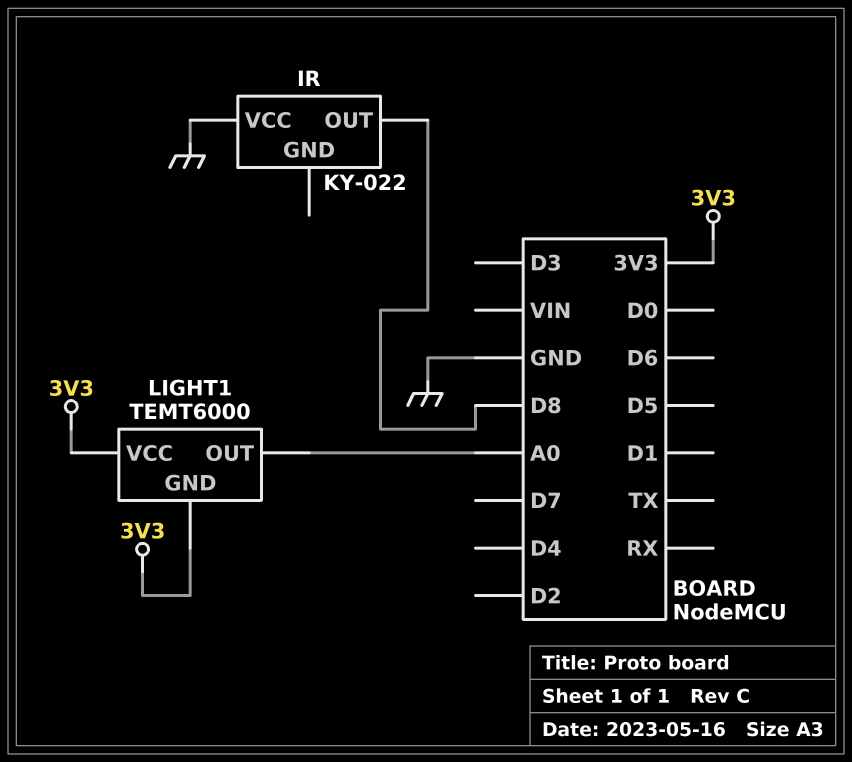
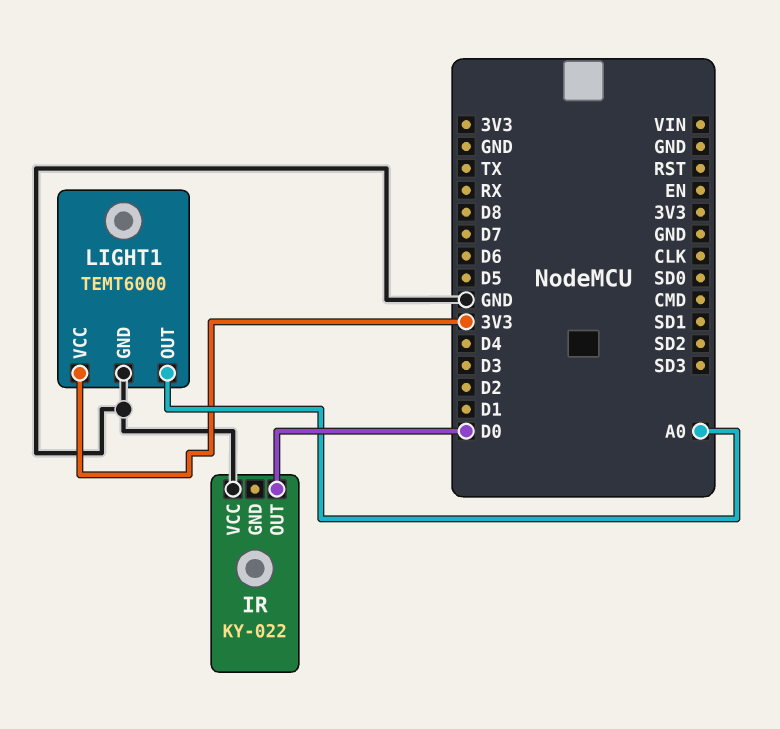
IR pin OUT: D8 -> D0
LIGHT1 pin GND: 3V3 -> GND

